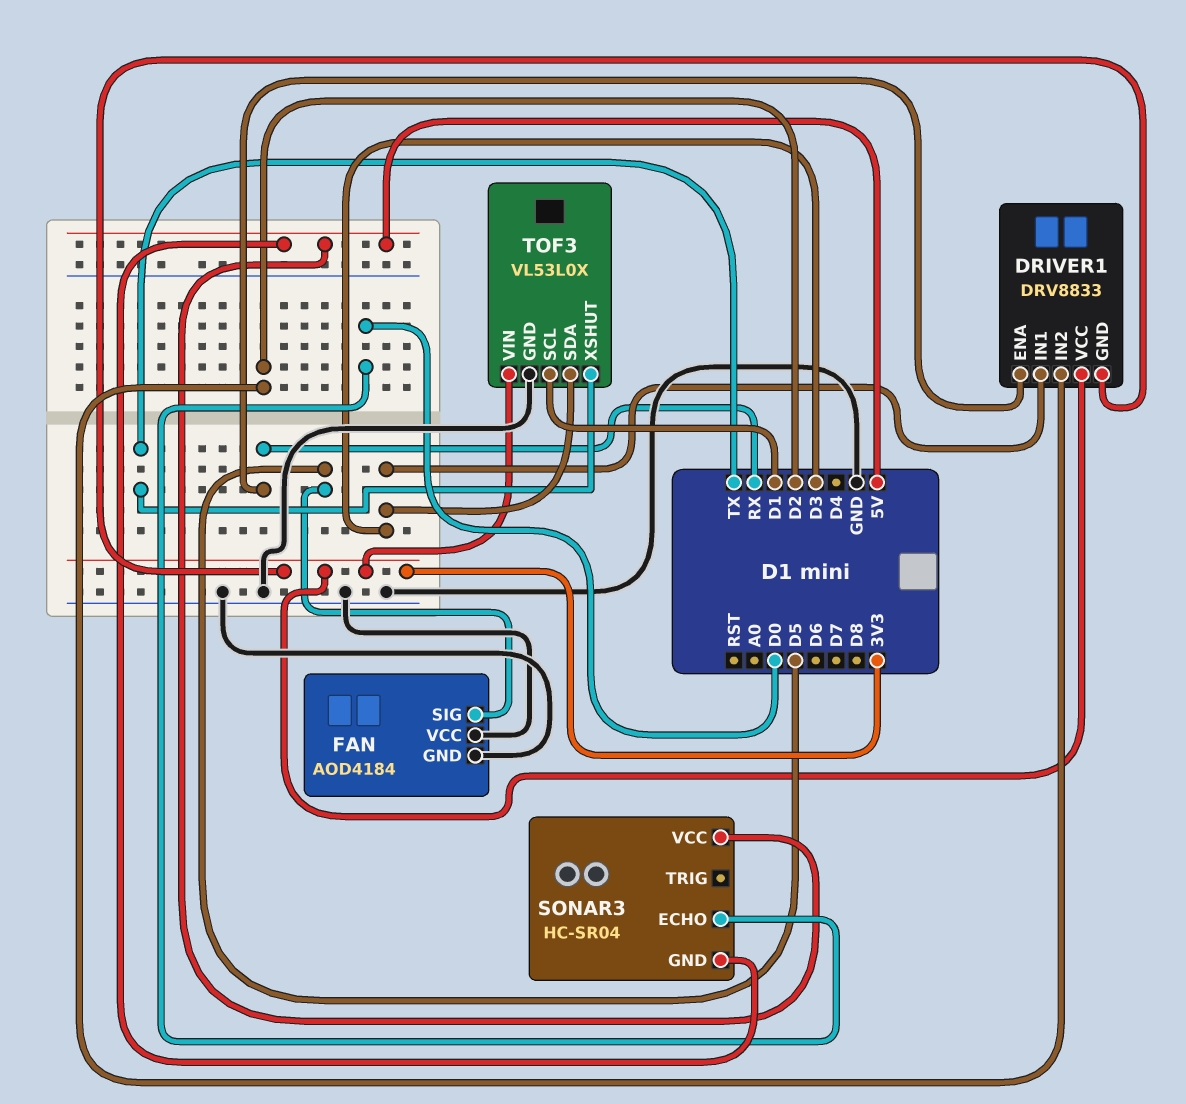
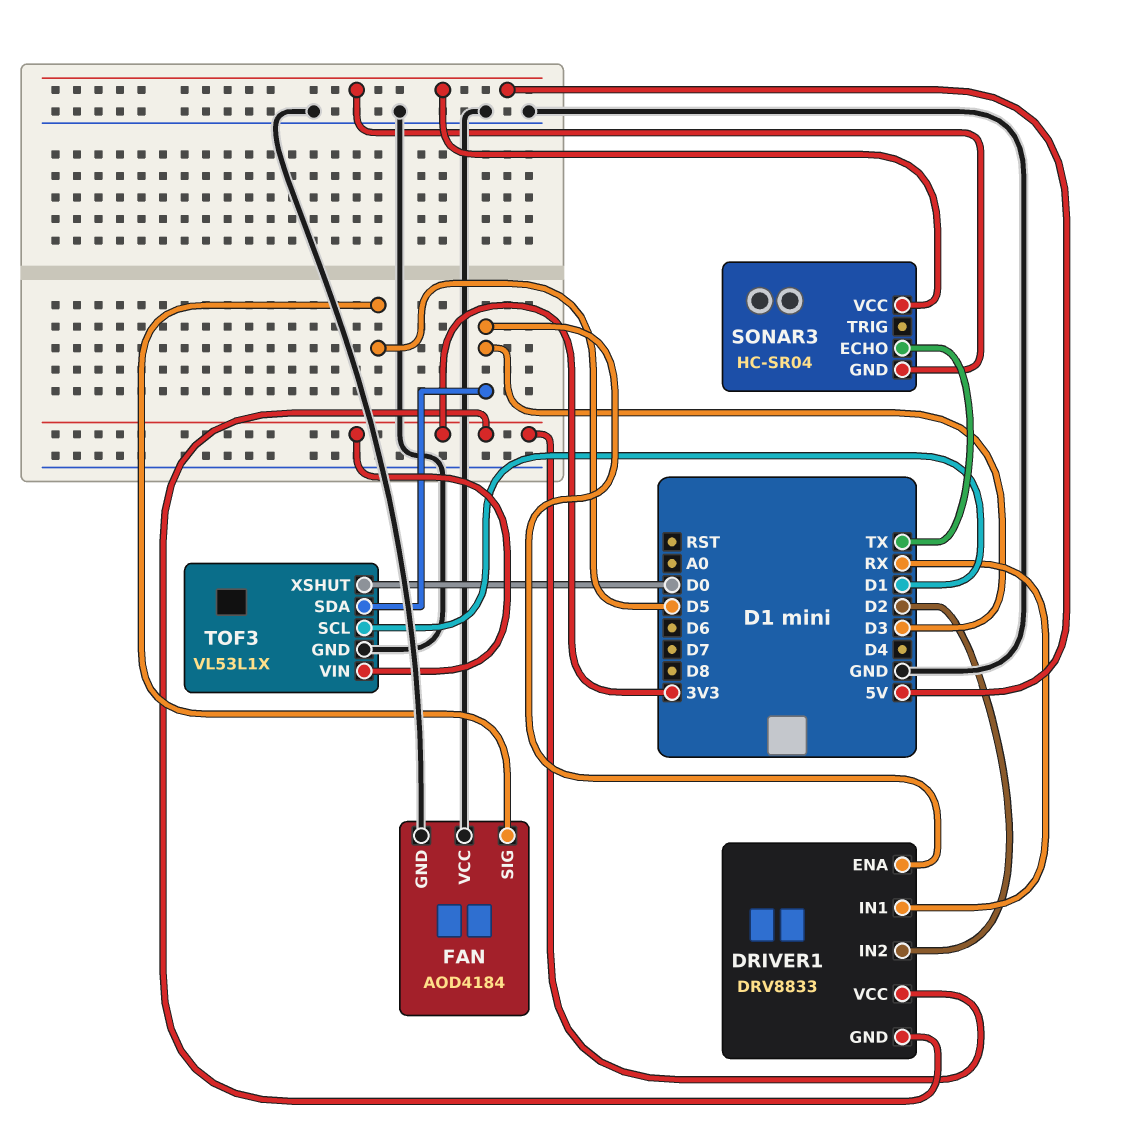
DRIVER1 pin ENA: RX -> D3
DRIVER1 pin IN1: D3 -> RX
SONAR3 pin ECHO: D0 -> TX
TOF3: VL53L0X -> VL53L1X
TOF3 pin XSHUT: TX -> D0

